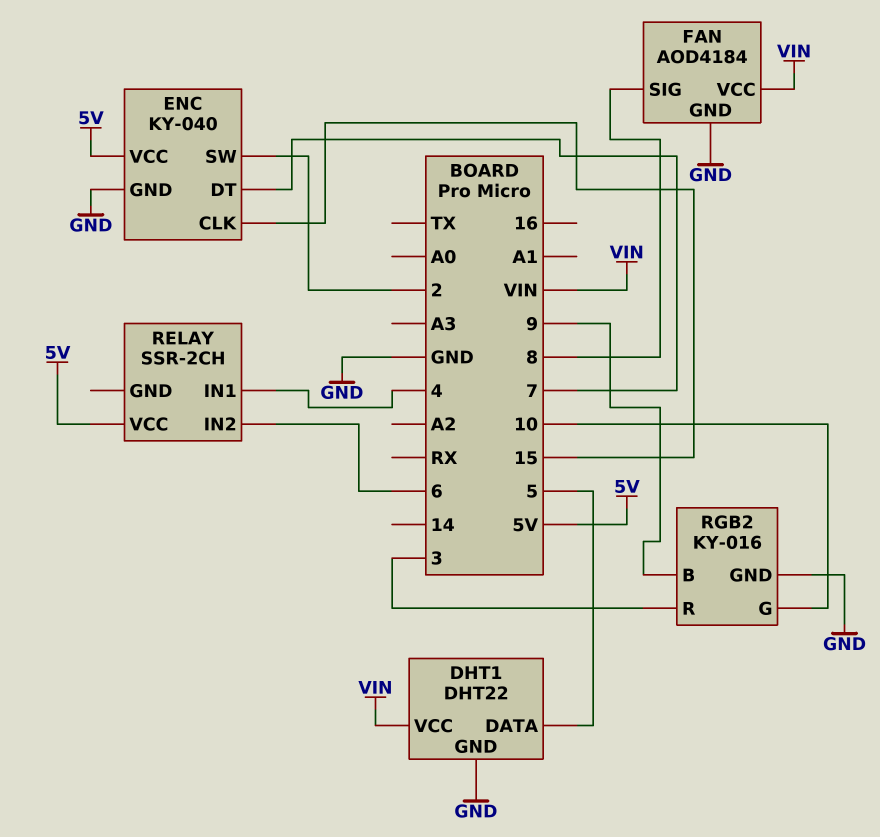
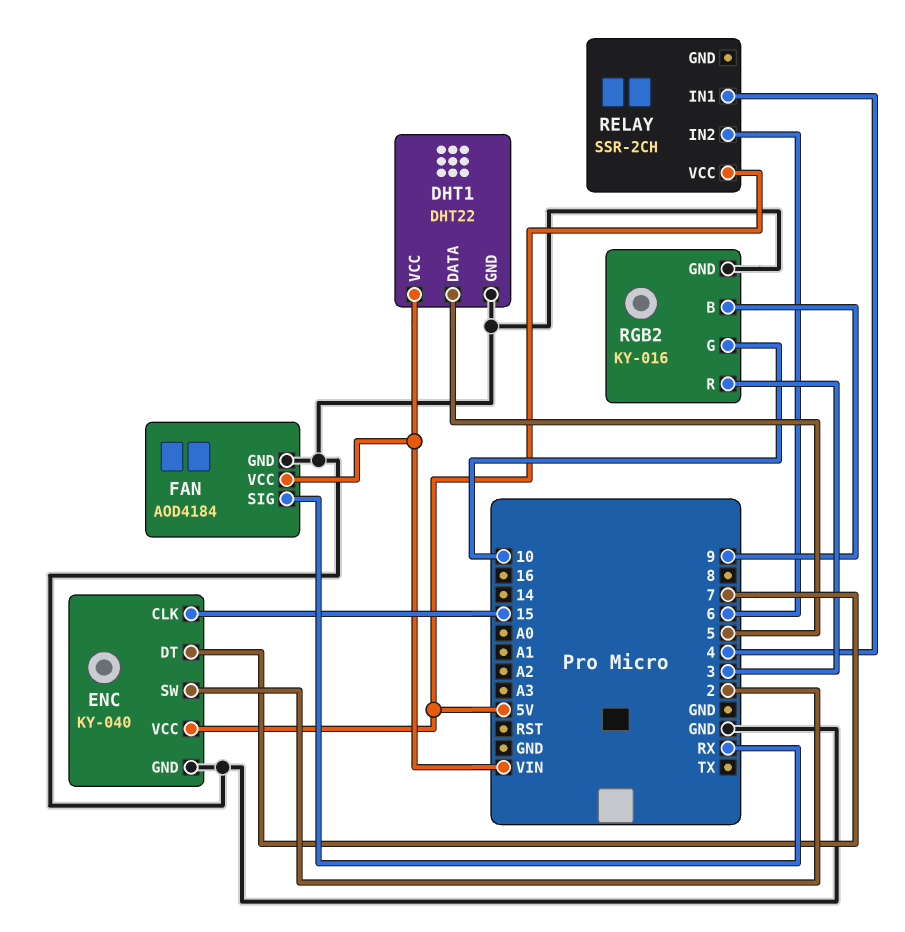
FAN pin SIG: 8 -> RX

